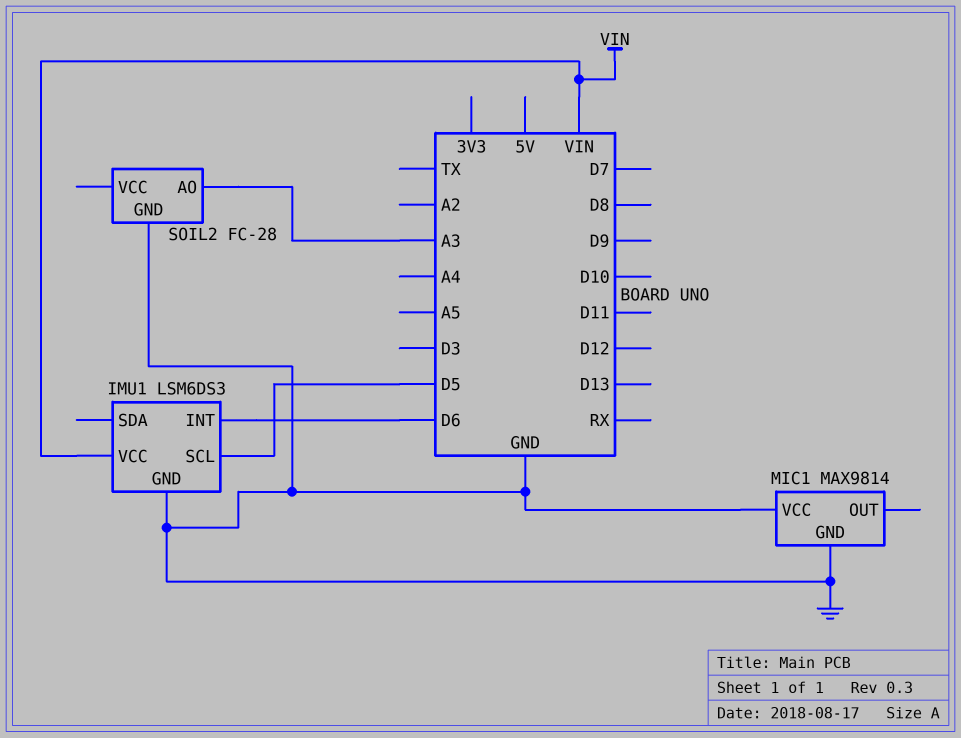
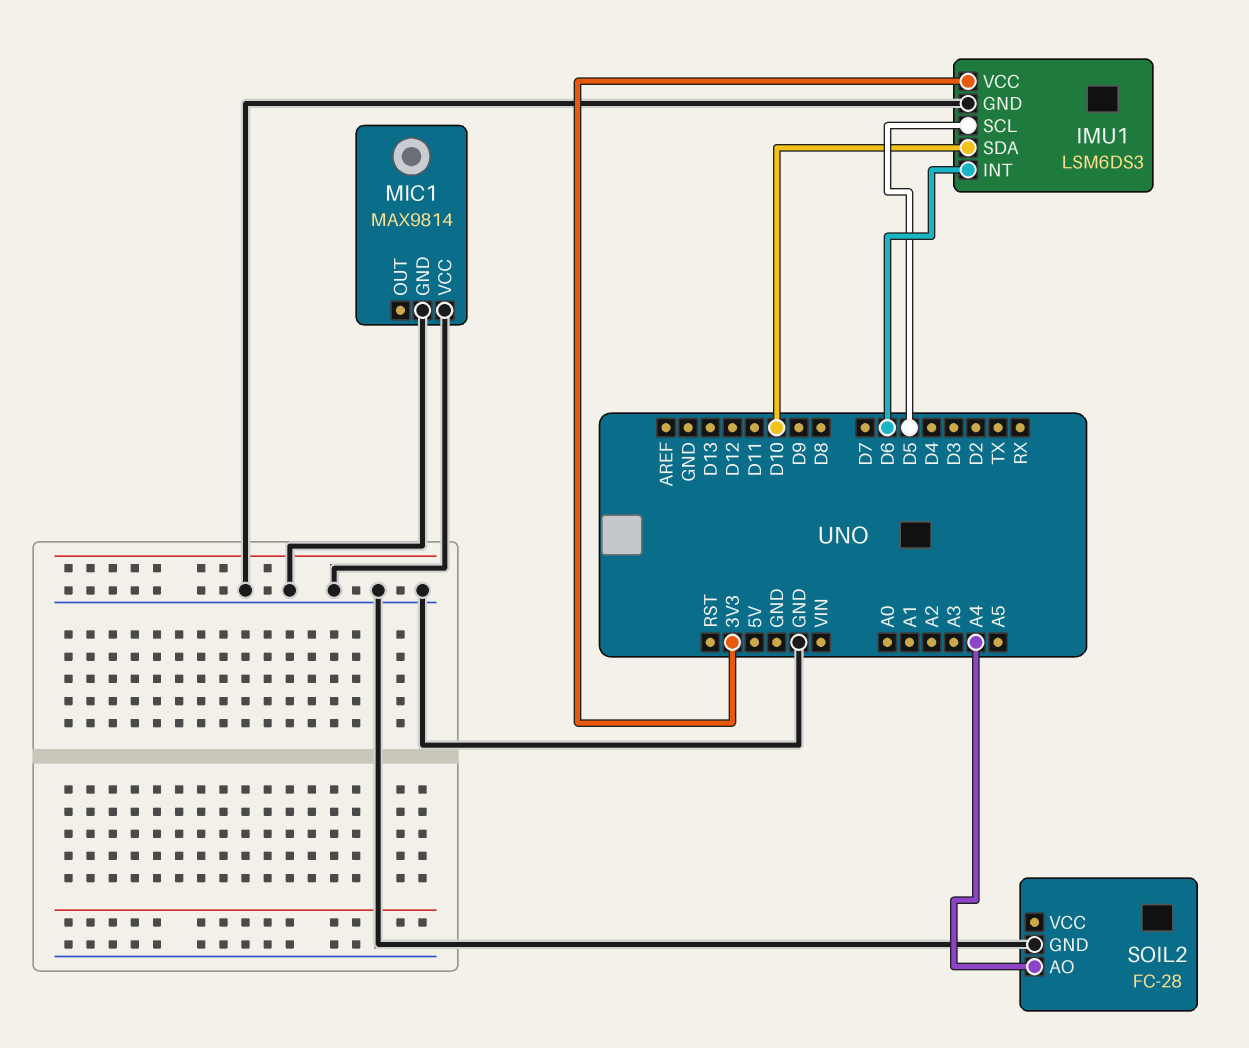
IMU1 pin SDA: none -> D10
IMU1 pin VCC: VIN -> 3V3
SOIL2 pin AO: A3 -> A4

